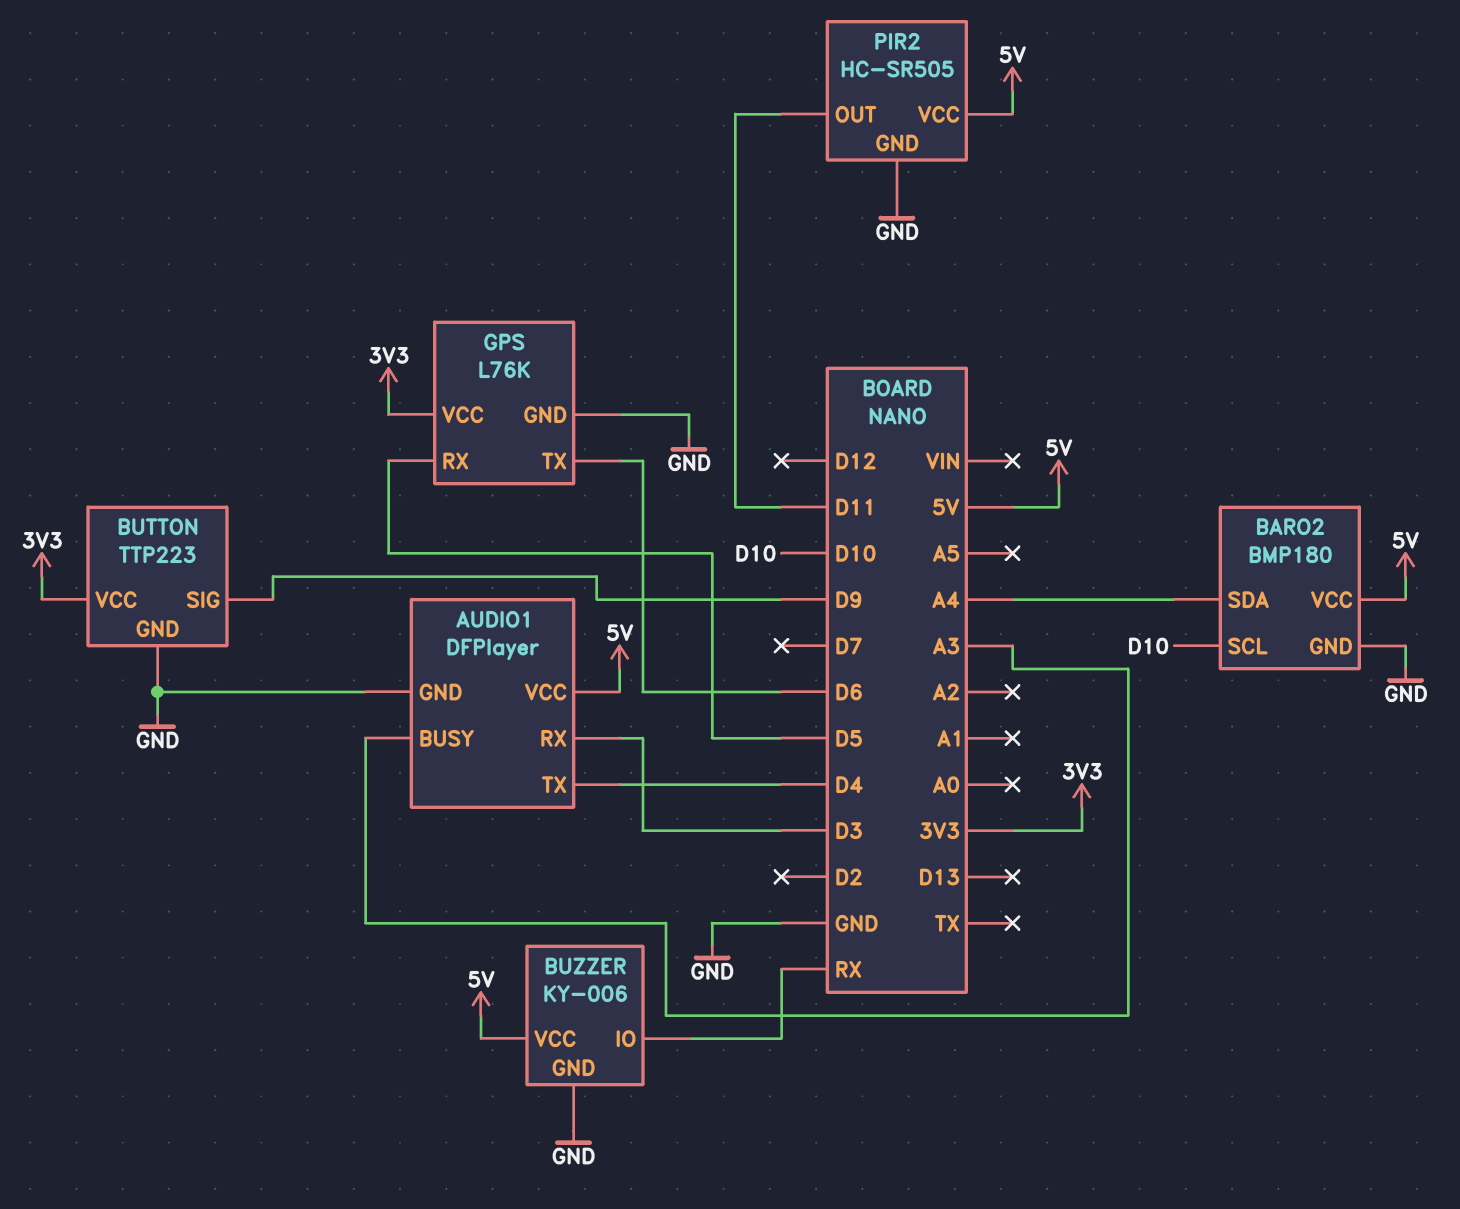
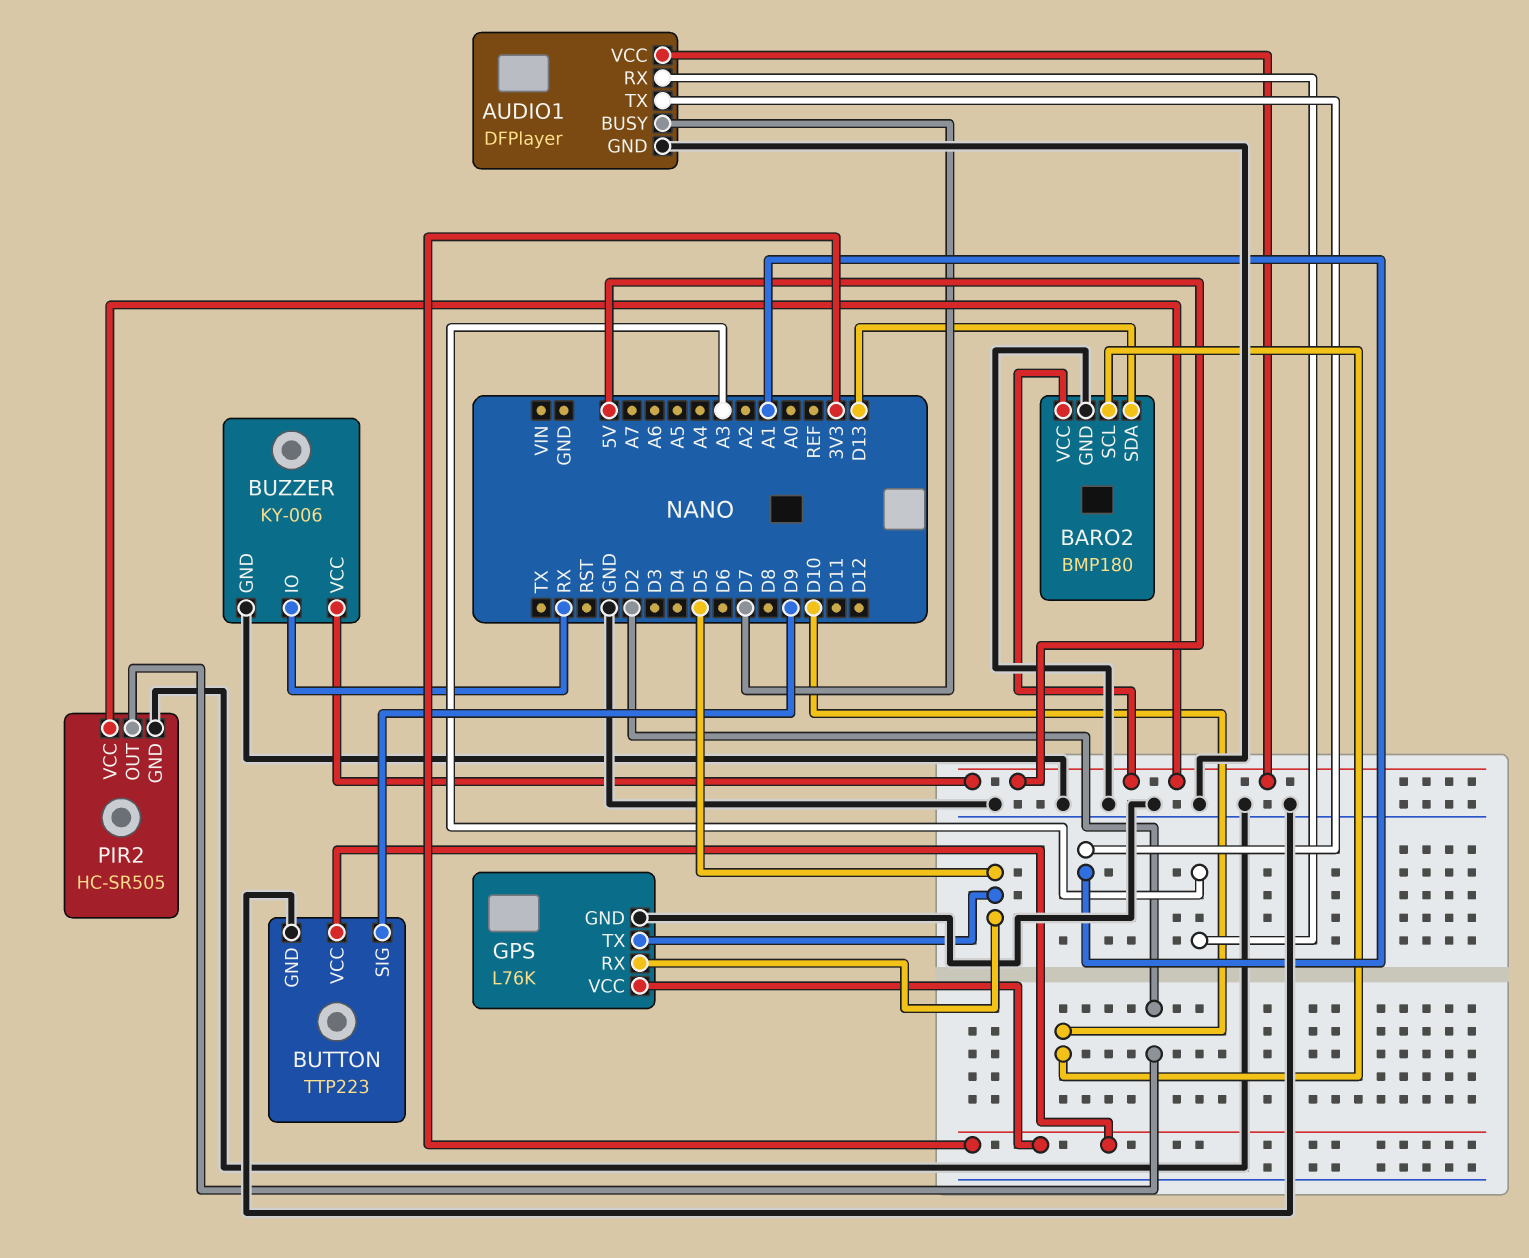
AUDIO1 pin BUSY: A3 -> D7
AUDIO1 pin RX: D3 -> A3
AUDIO1 pin TX: D4 -> A1
BARO2 pin SDA: A4 -> D13
GPS pin TX: D6 -> D5
PIR2 pin OUT: D11 -> D2

